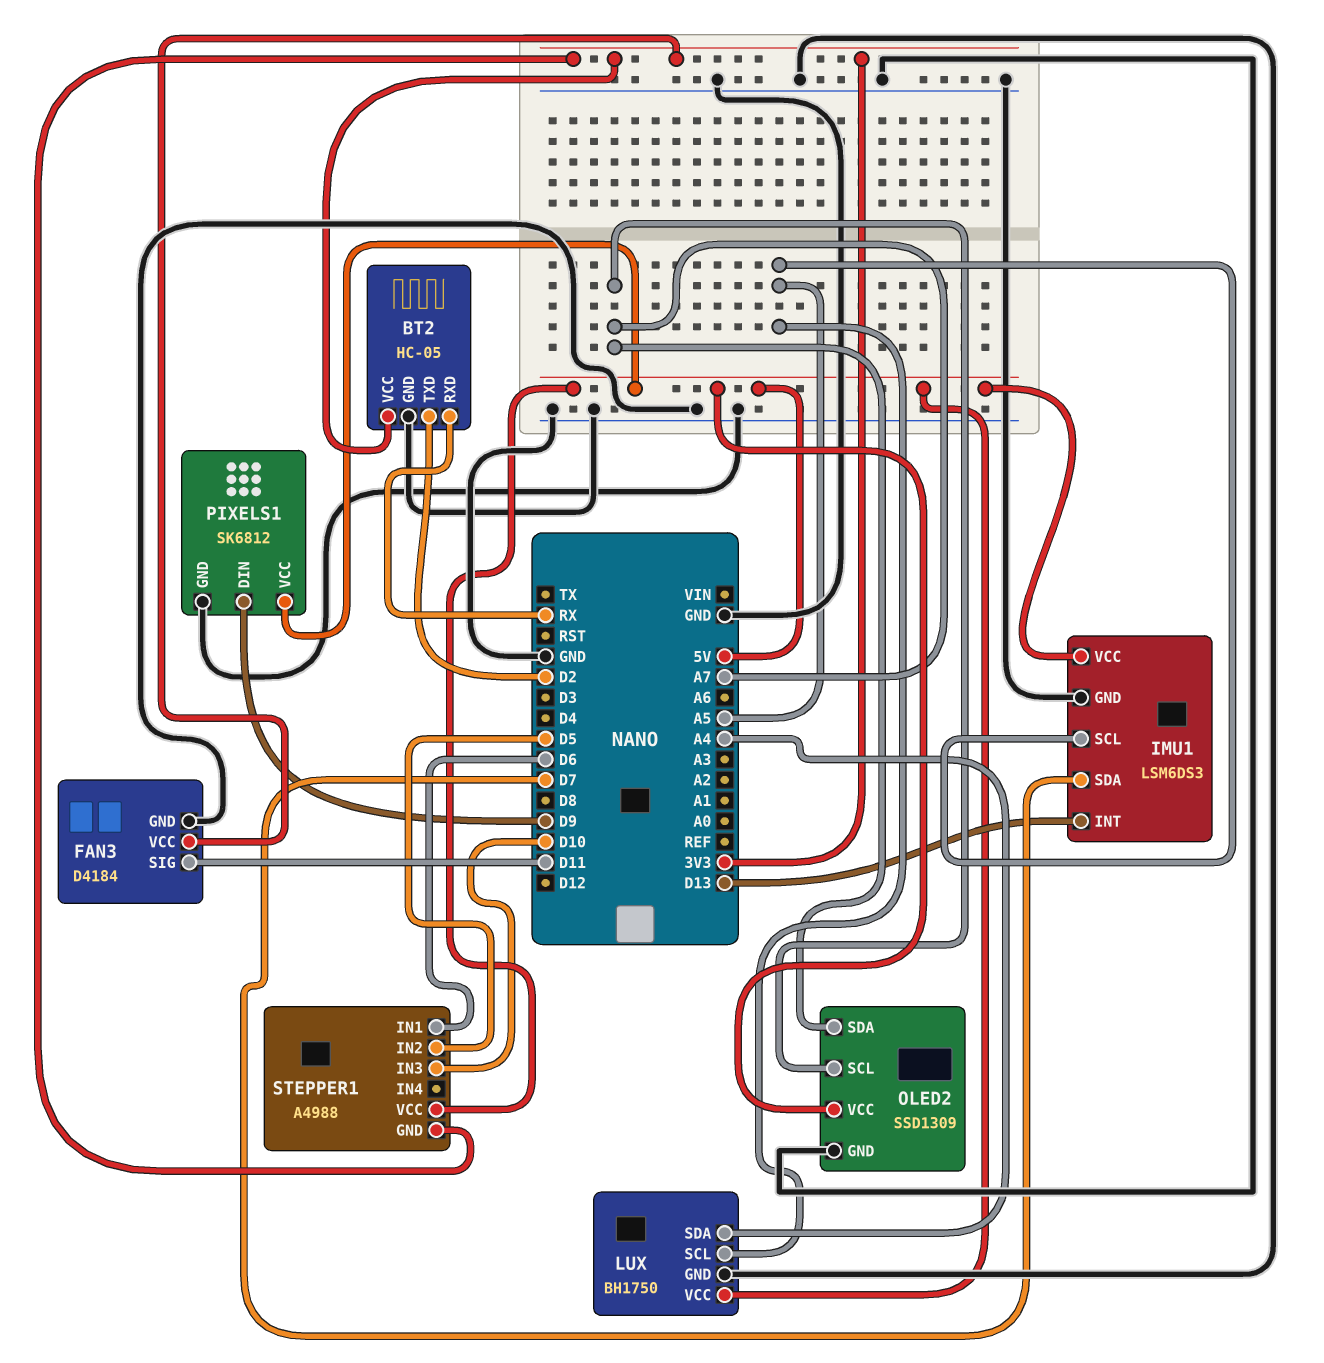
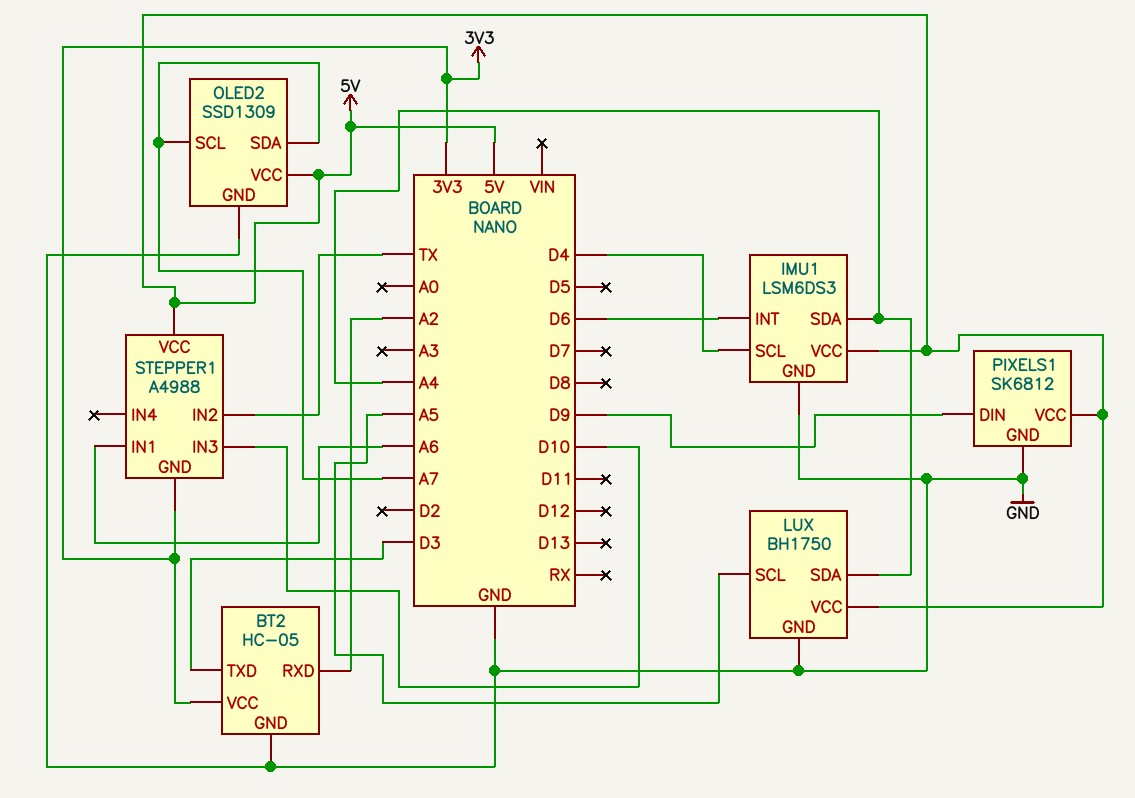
BT2 pin RXD: RX -> A2
BT2 pin TXD: D2 -> D3
FAN3: D4184 -> none
FAN3 pin GND: GND -> none
FAN3 pin SIG: D11 -> none
FAN3 pin VCC: 3V3 -> none
IMU1 pin INT: D13 -> D6
IMU1 pin SCL: A5 -> D4
IMU1 pin SDA: D7 -> A4
STEPPER1 pin IN1: D6 -> A6
STEPPER1 pin IN2: D5 -> TX

